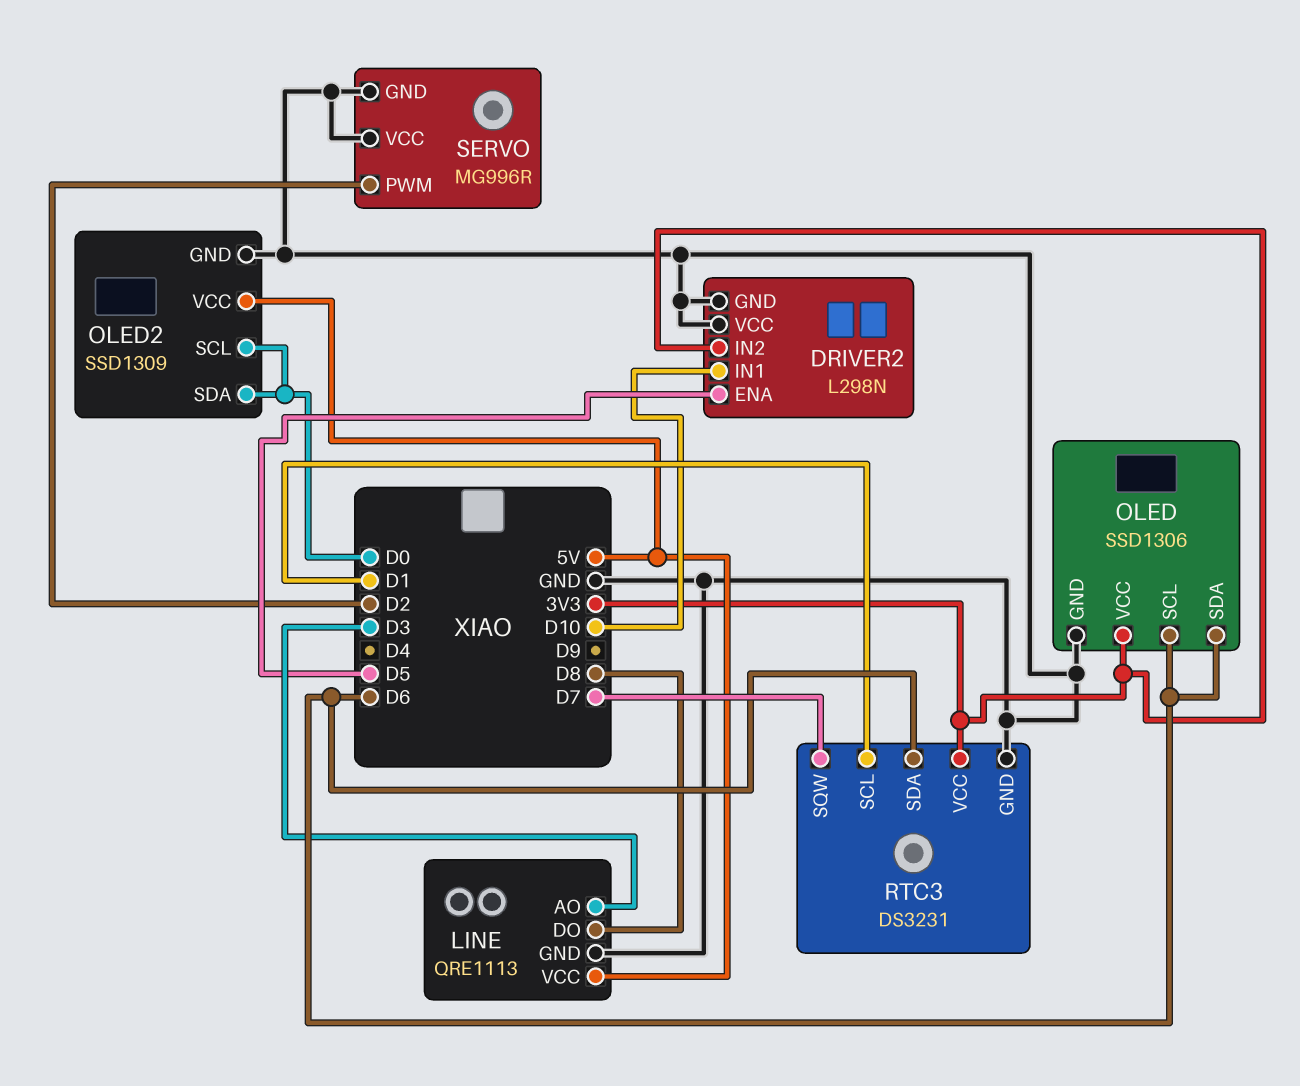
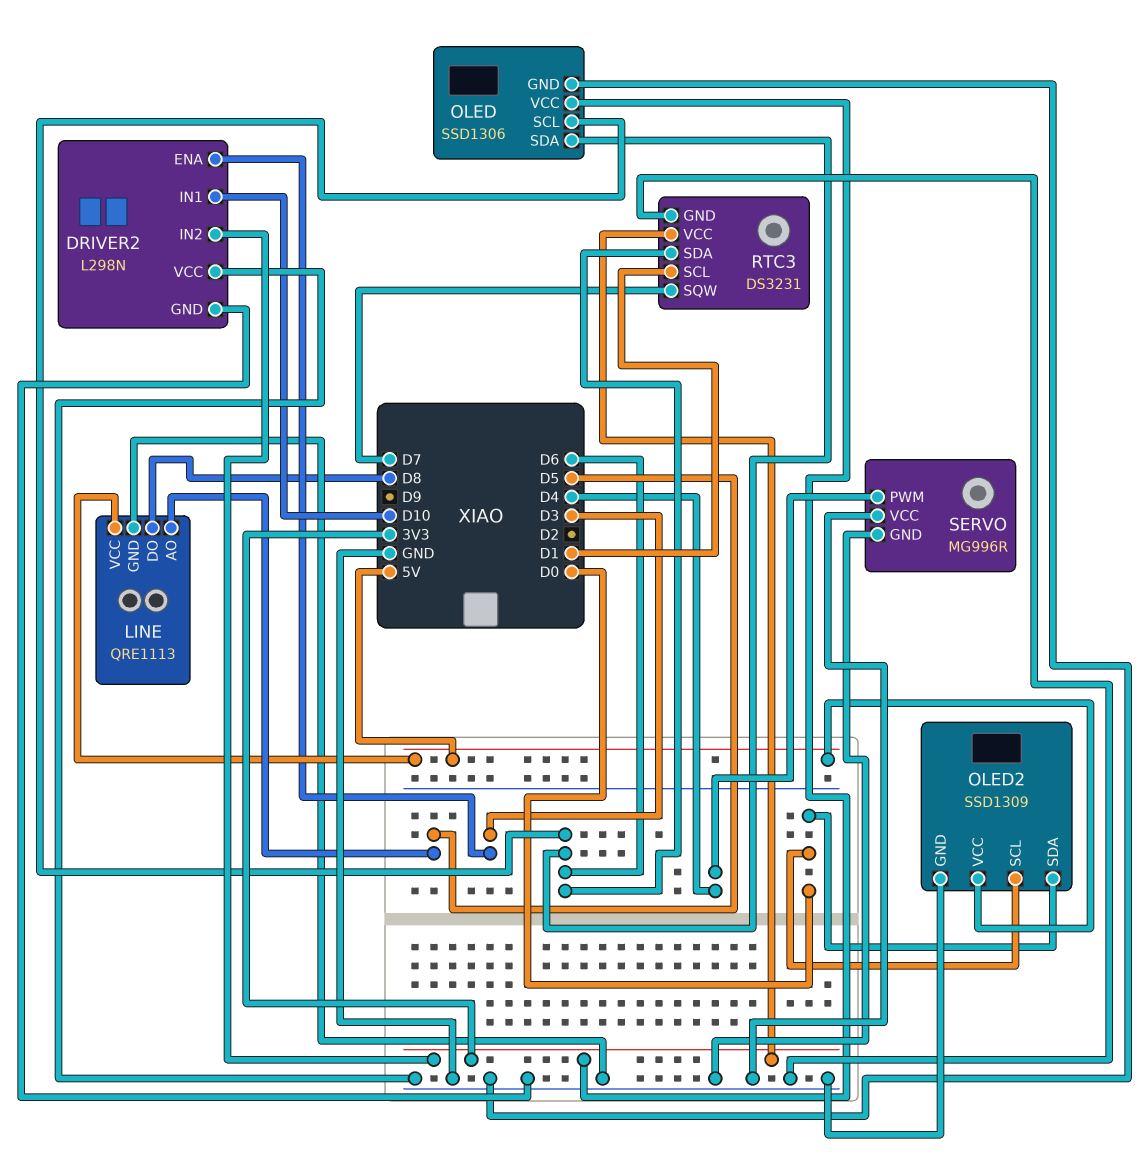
DRIVER2 pin ENA: D5 -> D3
LINE pin AO: D3 -> D5
SERVO pin PWM: D2 -> D4

